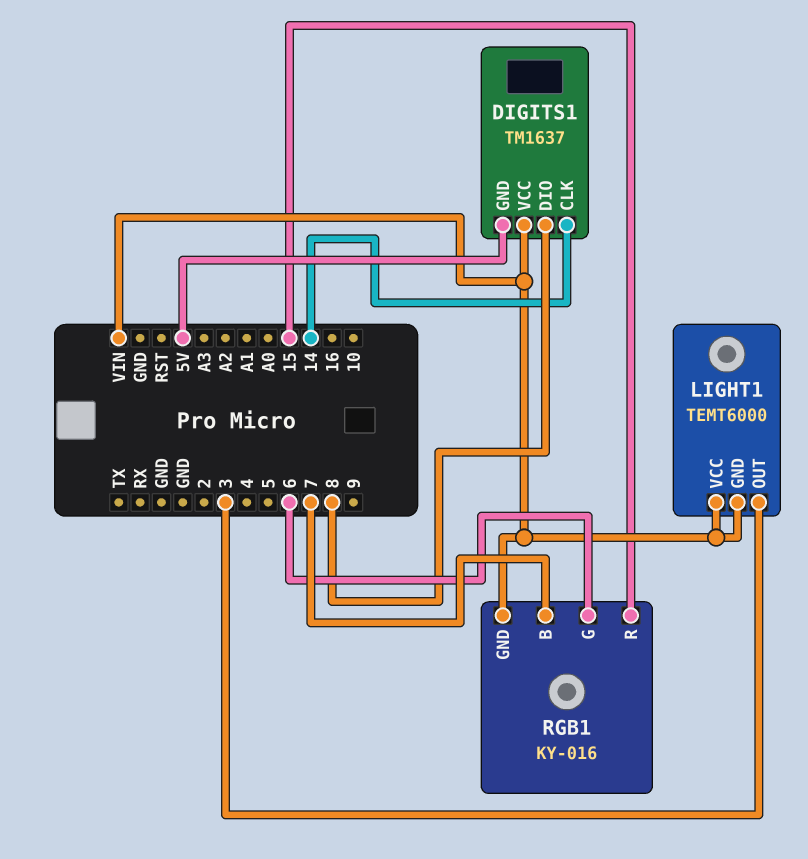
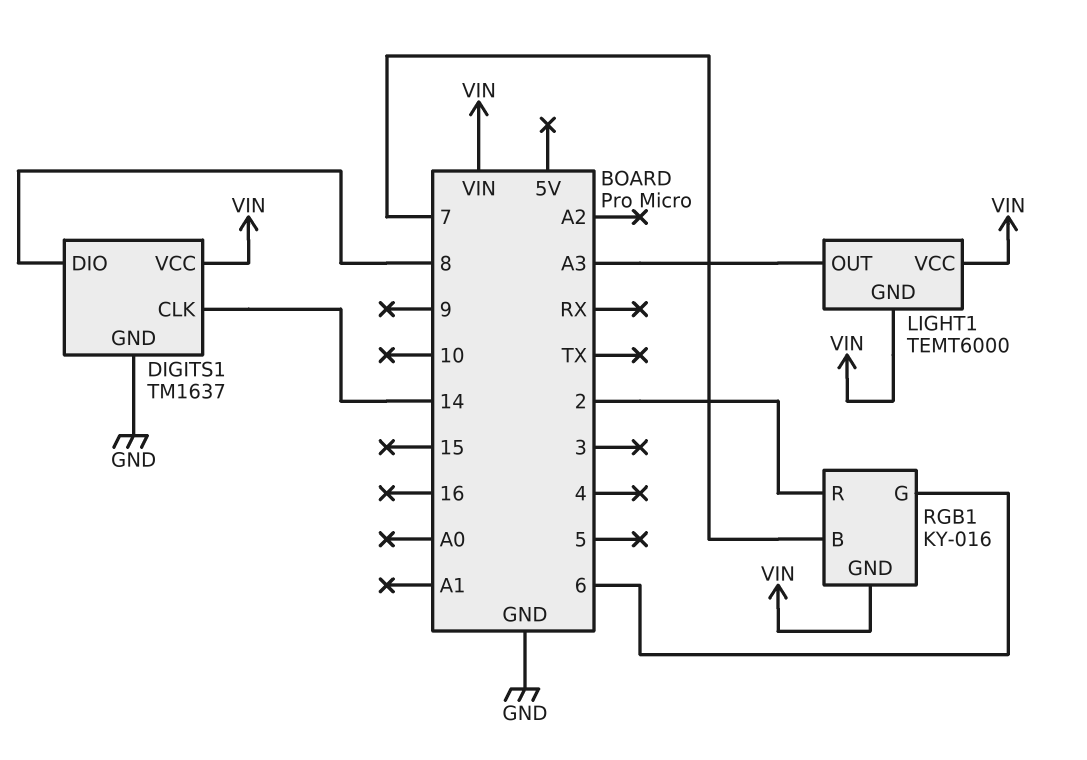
DIGITS1 pin GND: 5V -> GND
LIGHT1 pin OUT: 3 -> A3
RGB1 pin R: 15 -> 2

